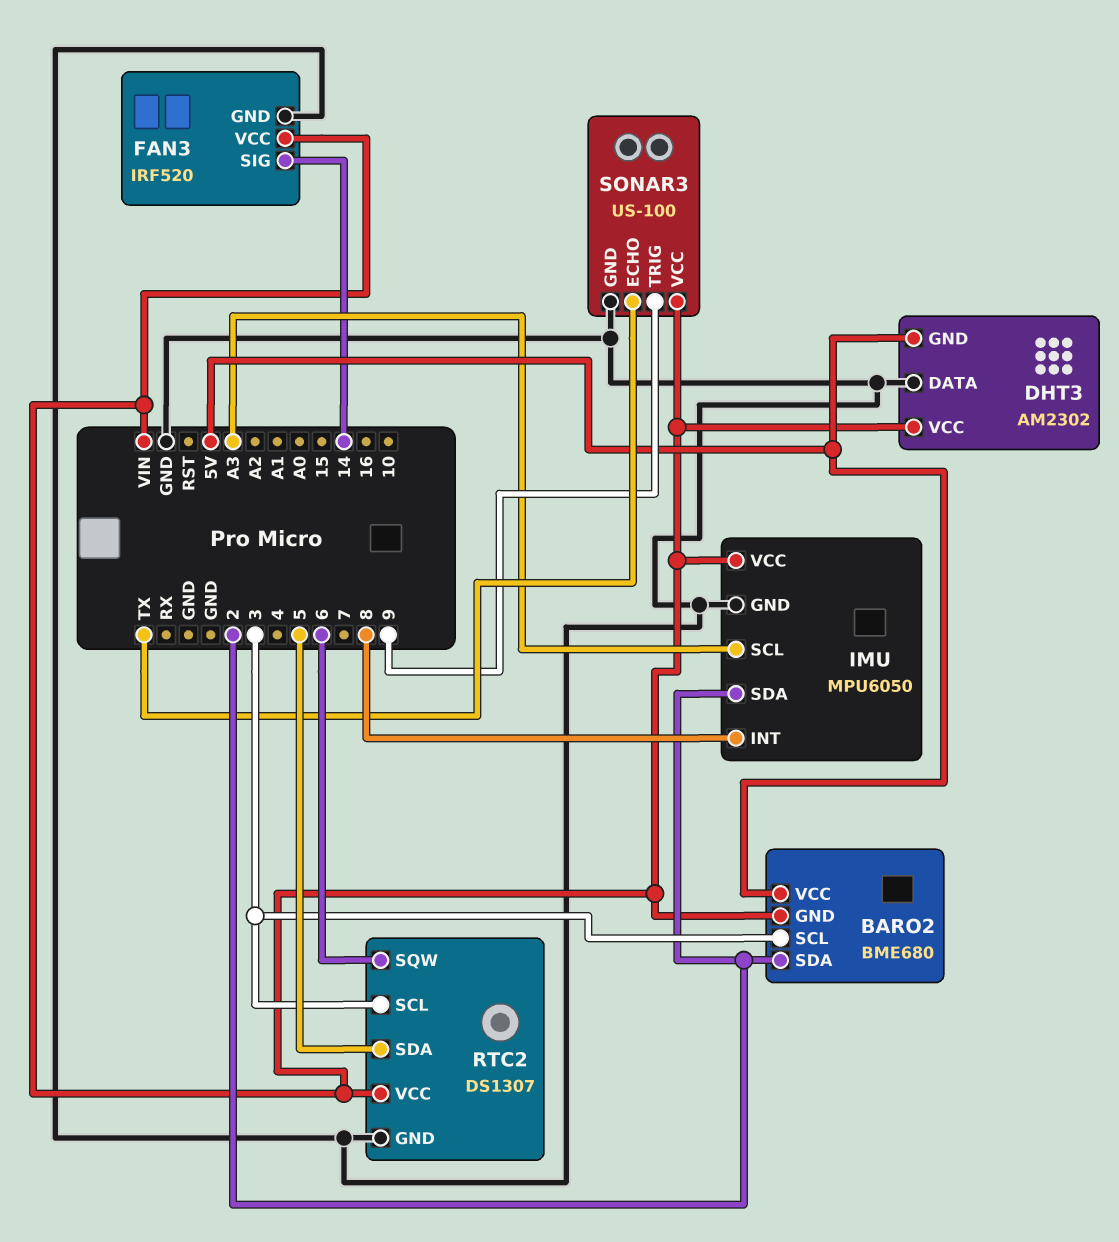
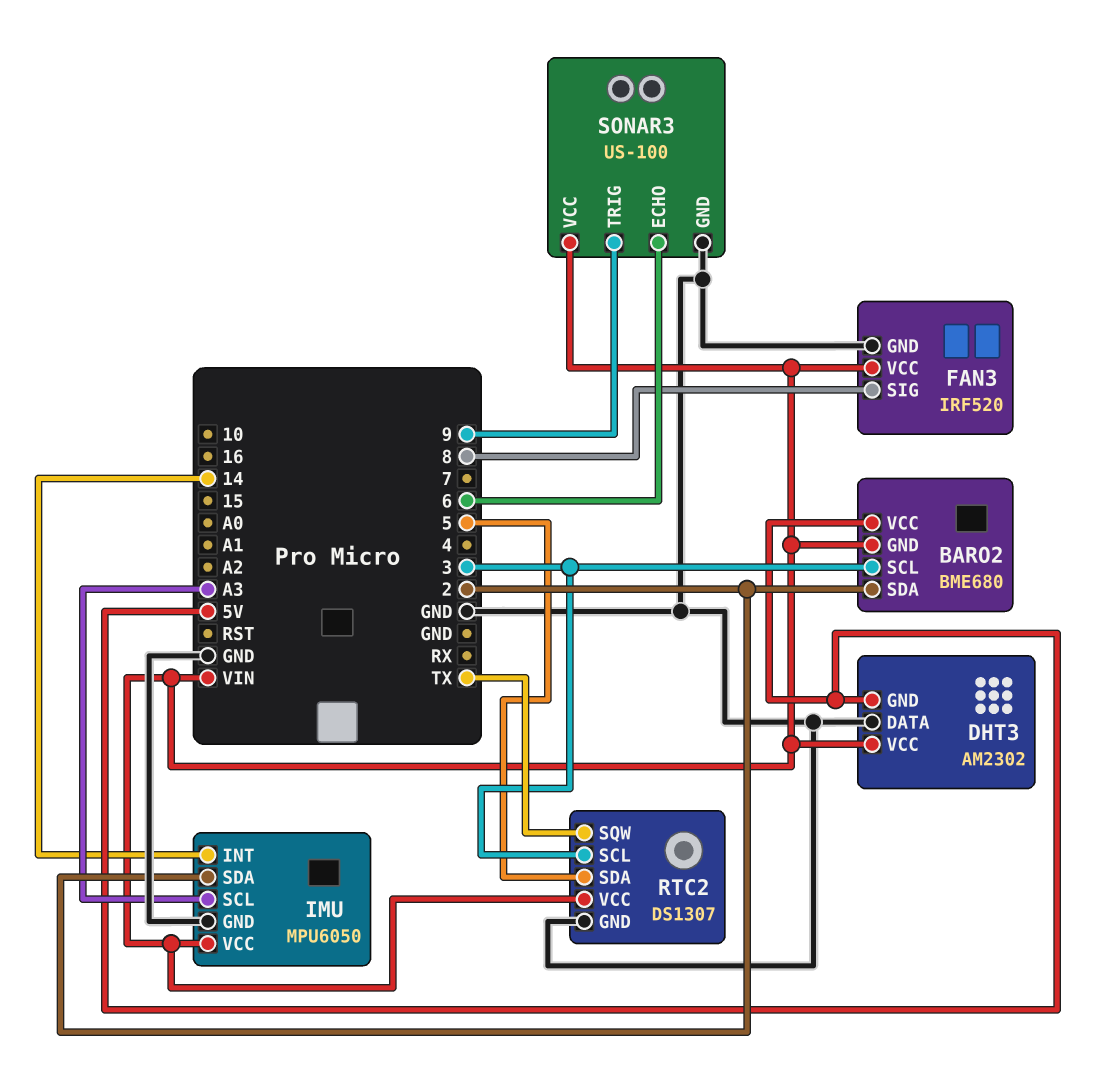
FAN3 pin SIG: 14 -> 8
IMU pin INT: 8 -> 14
RTC2 pin SQW: 6 -> TX
SONAR3 pin ECHO: TX -> 6

